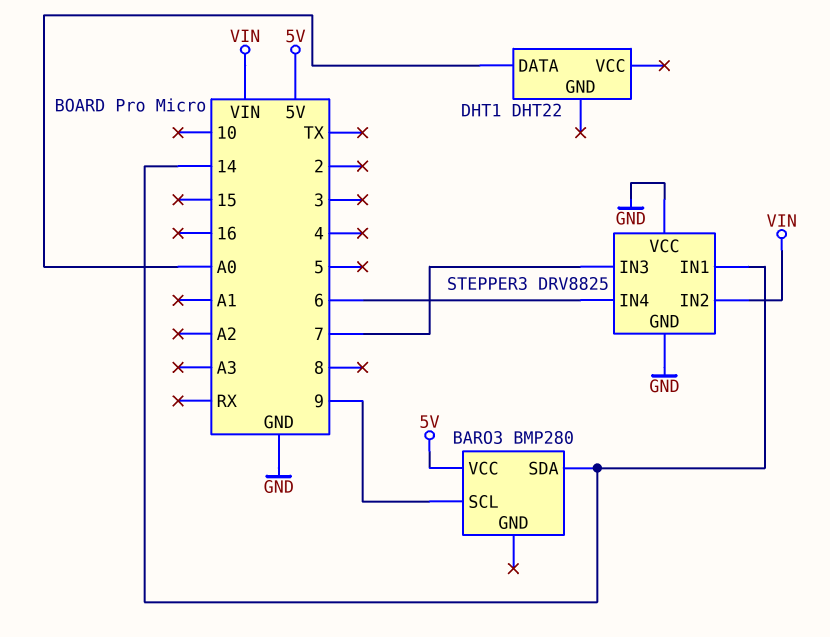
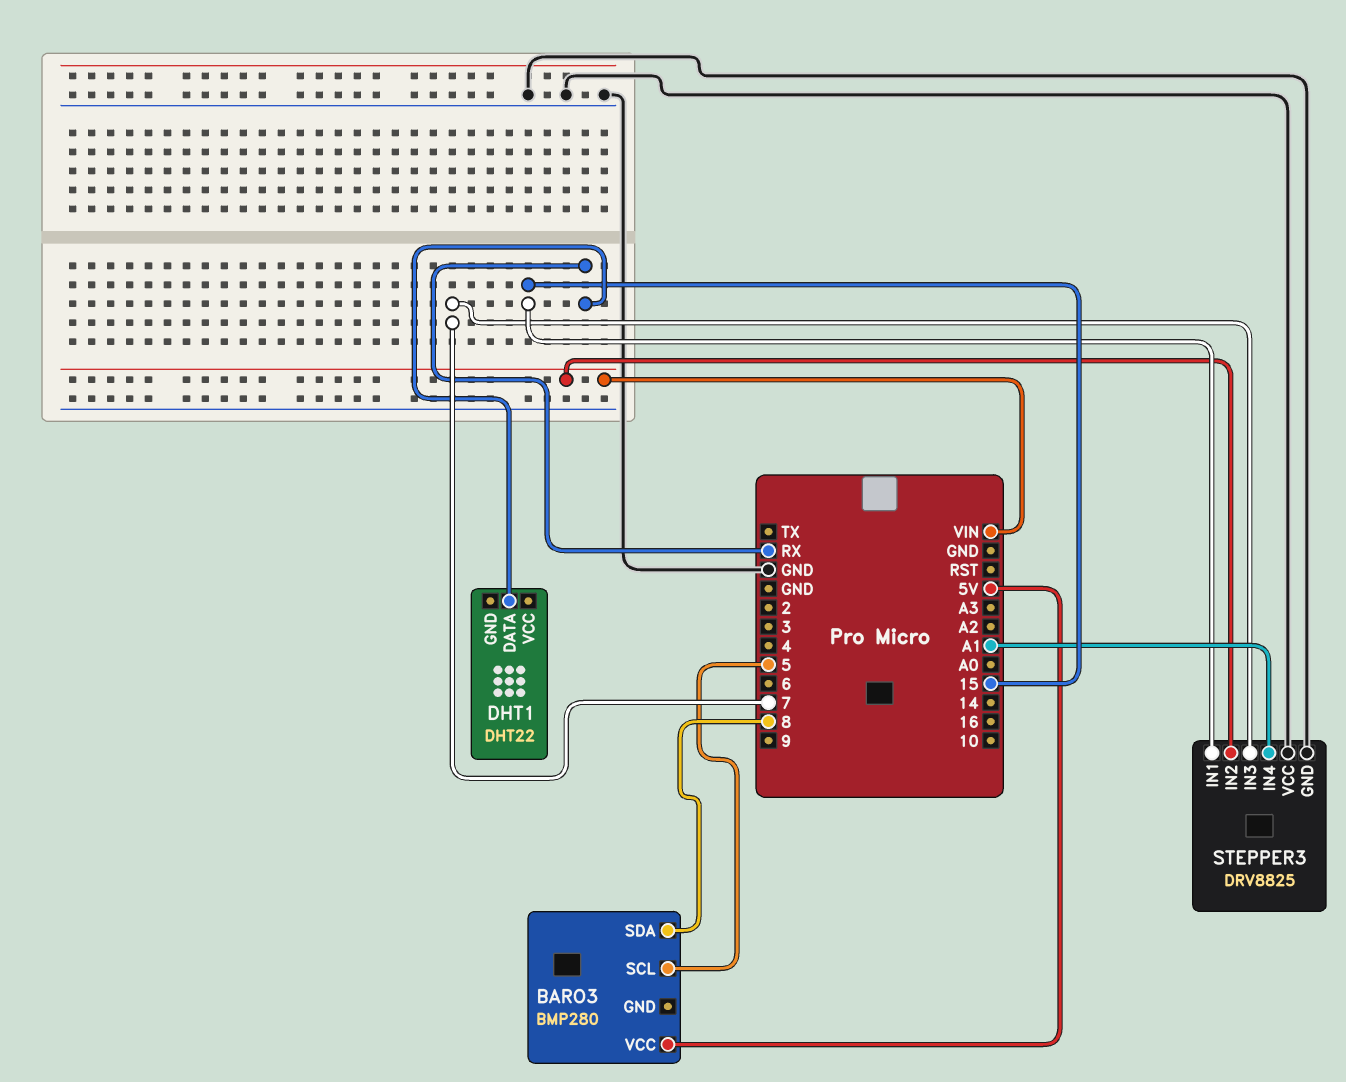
BARO3 pin SCL: 9 -> 5
BARO3 pin SDA: 14 -> 8
DHT1 pin DATA: A0 -> RX
STEPPER3 pin IN1: 14 -> 15
STEPPER3 pin IN4: 6 -> A1

